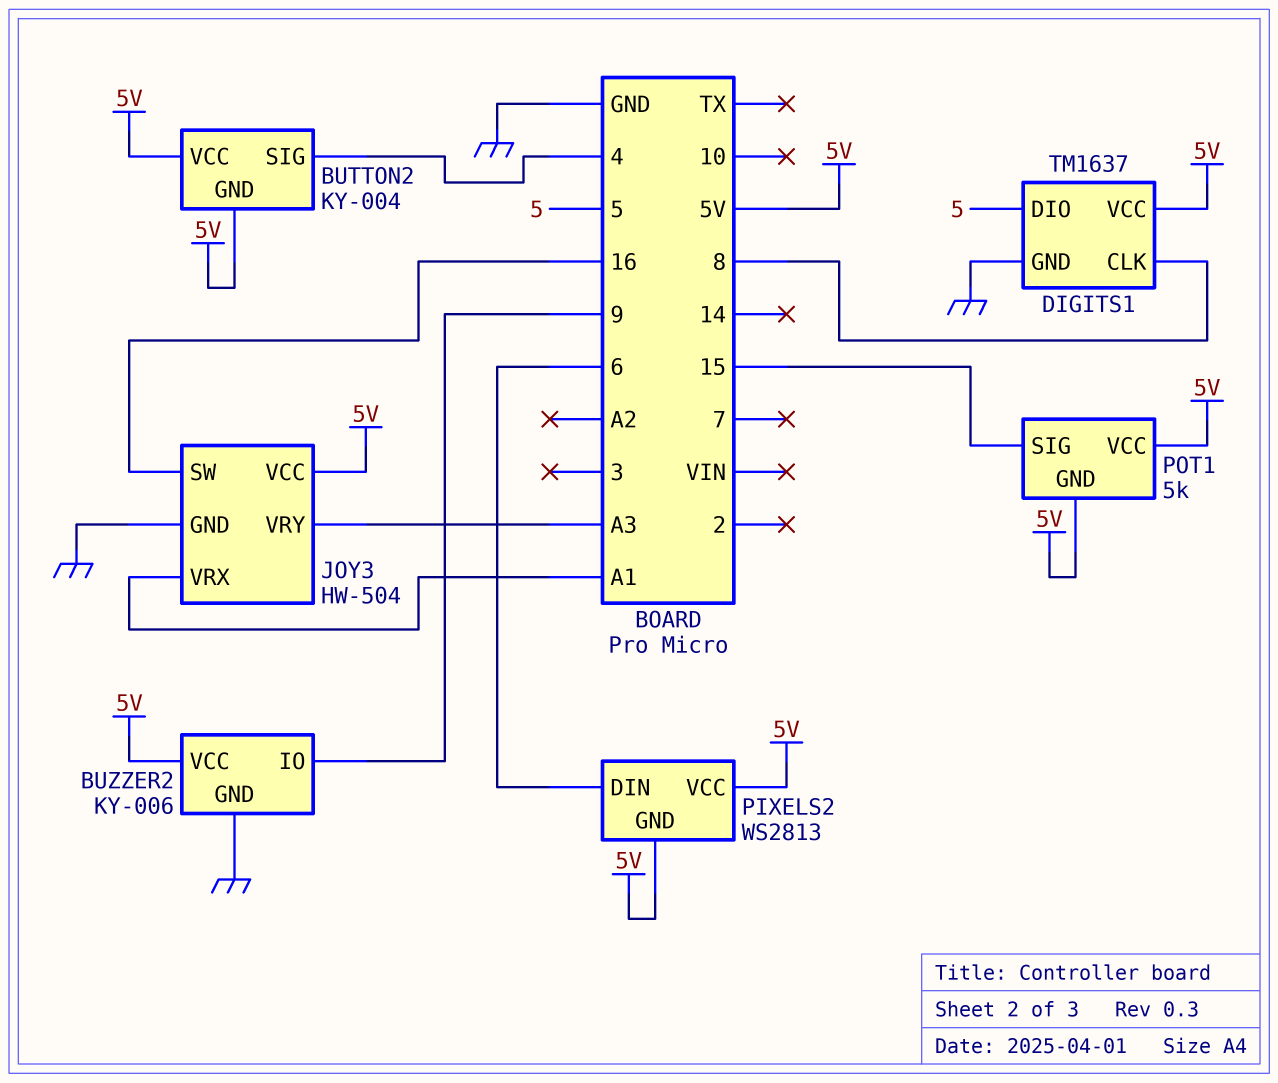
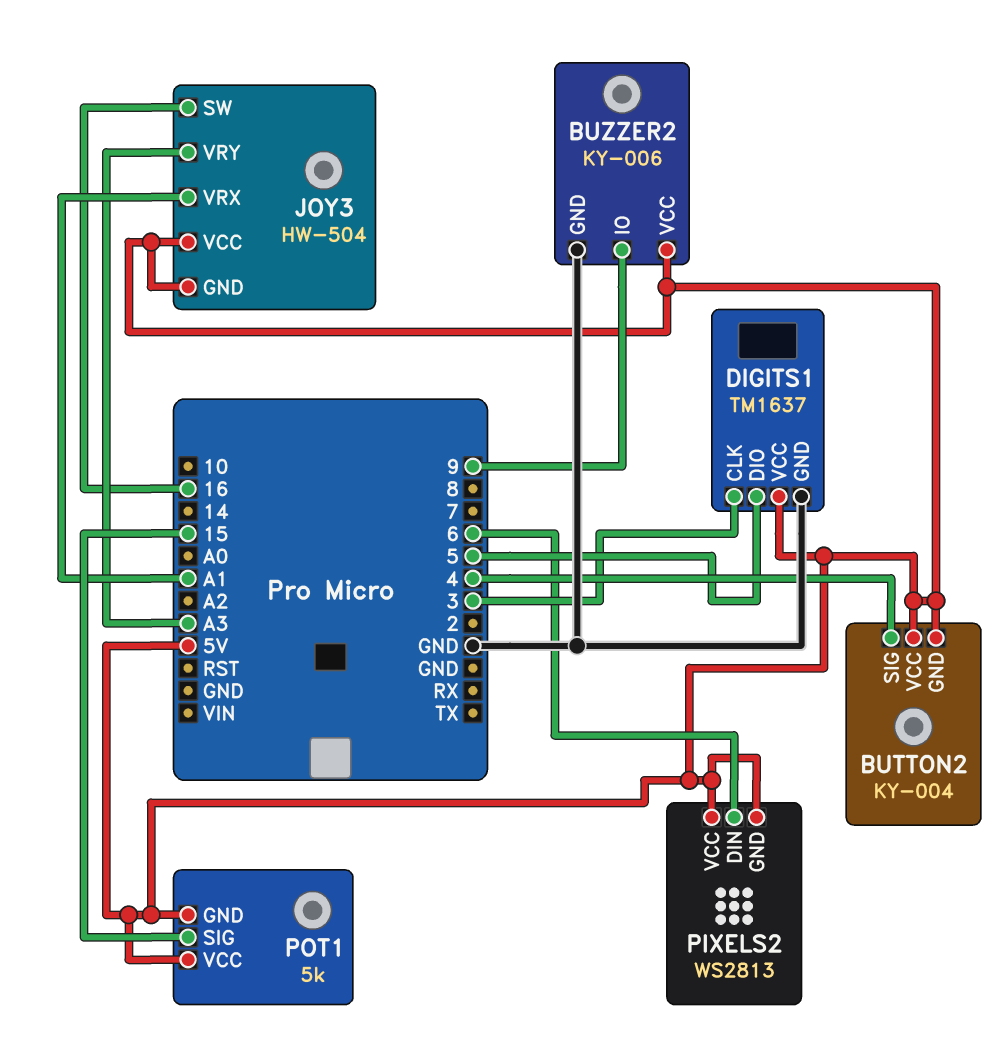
DIGITS1 pin CLK: 8 -> 3
JOY3 pin GND: GND -> 5V

